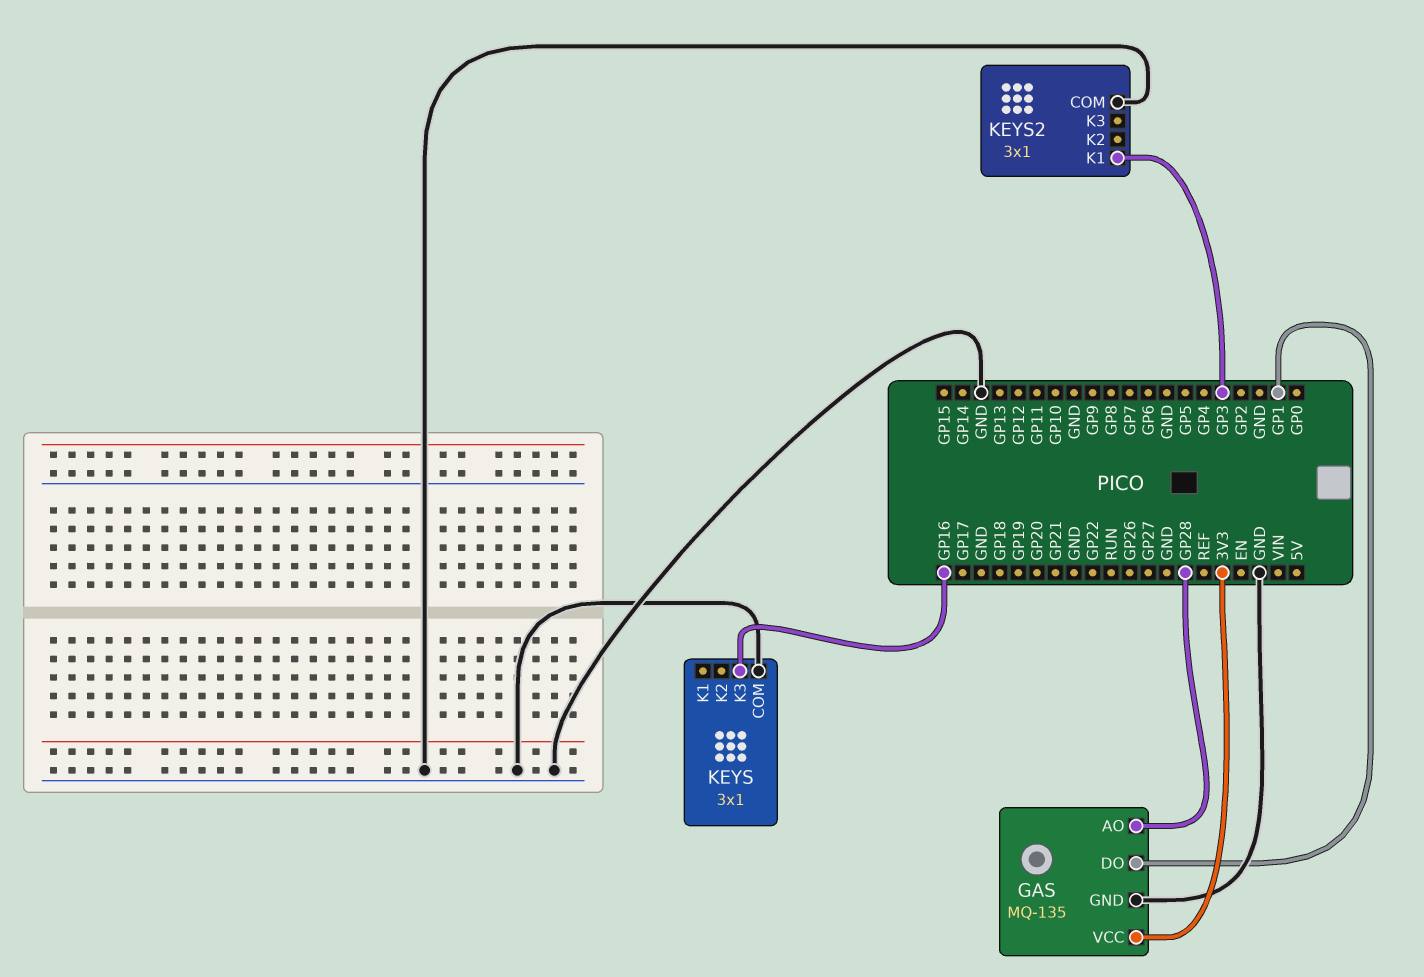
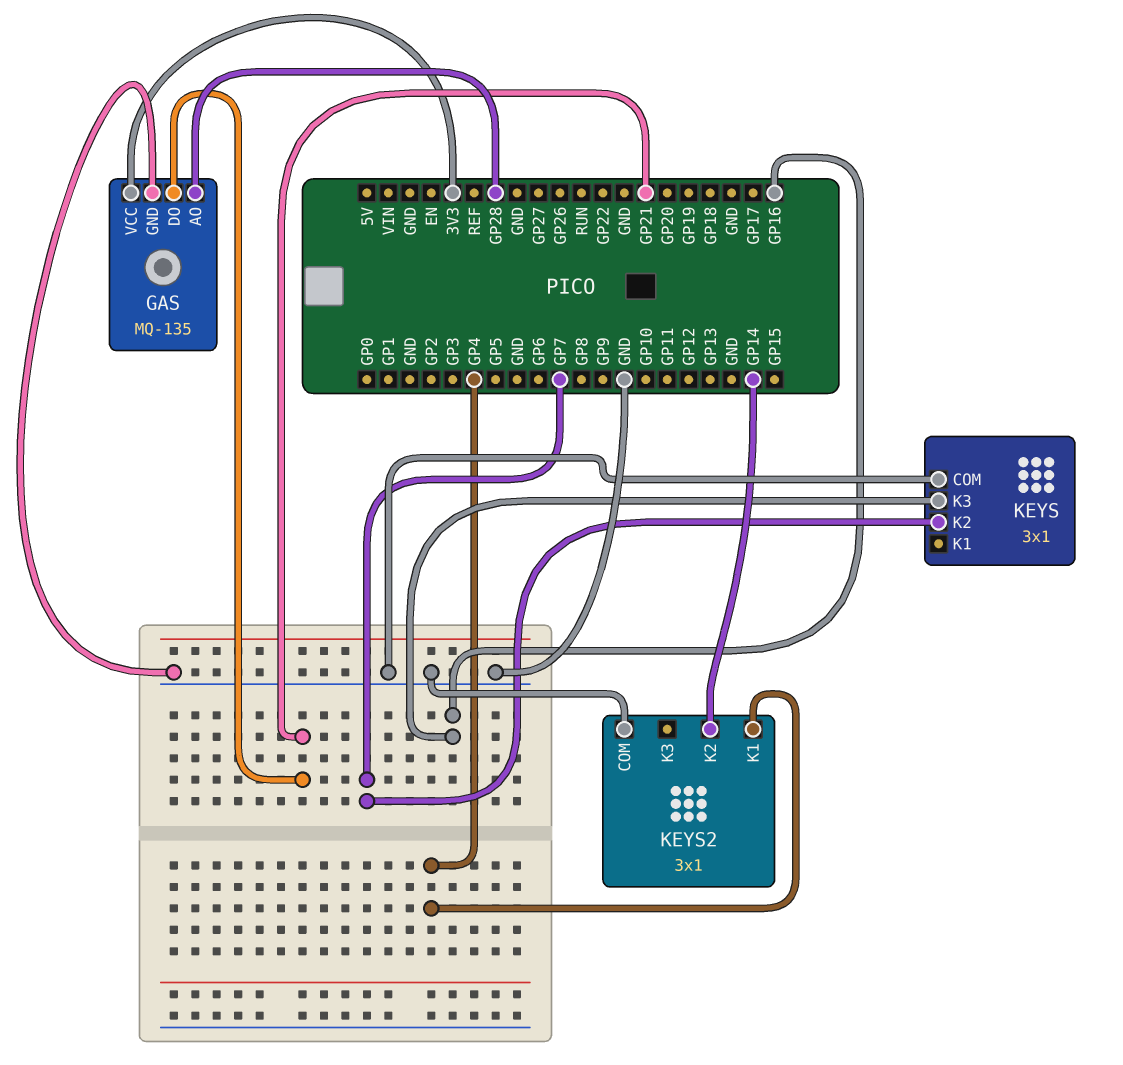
GAS pin DO: GP1 -> GP21
KEYS pin K2: none -> GP7
KEYS2 pin K1: GP3 -> GP4
KEYS2 pin K2: none -> GP14

